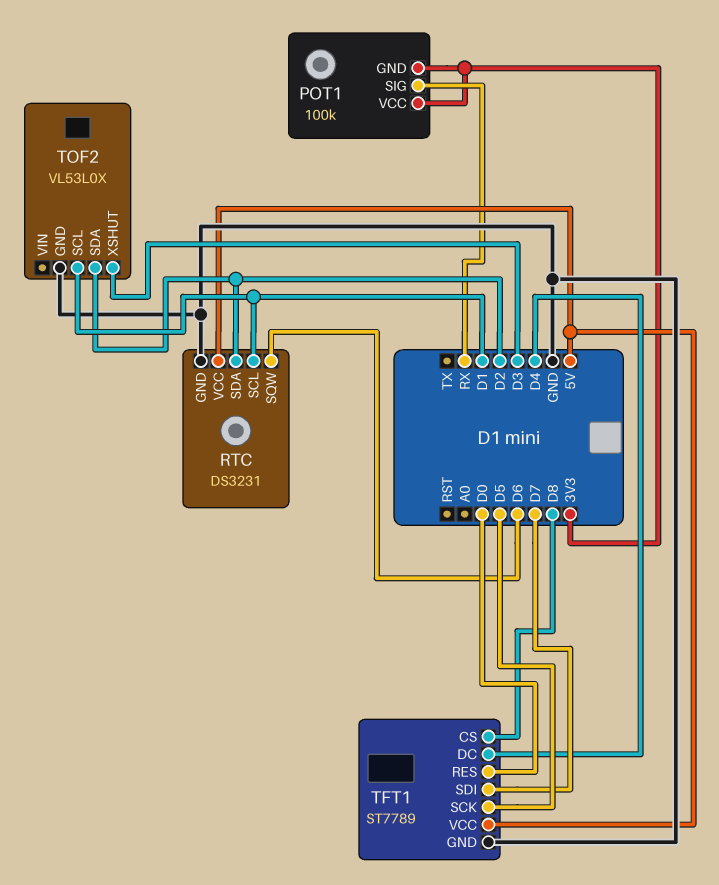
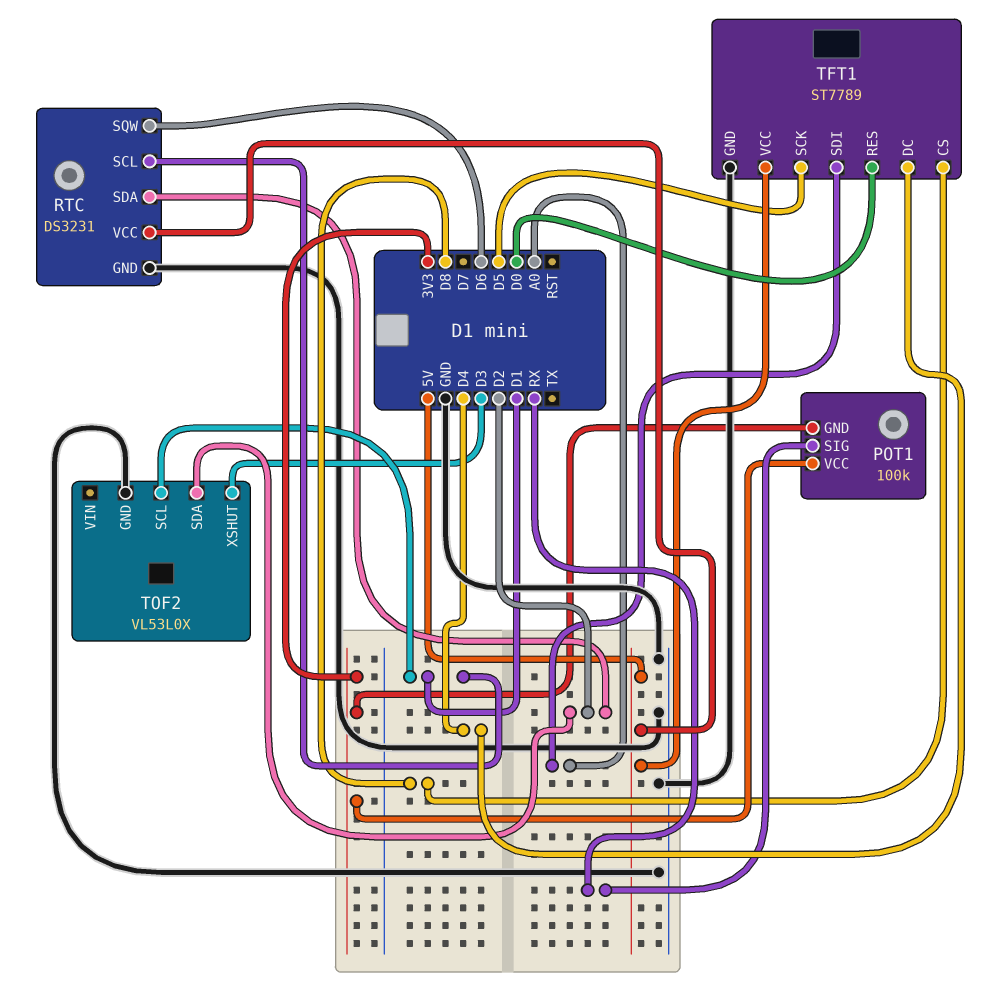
TFT1 pin SDI: D7 -> A0

